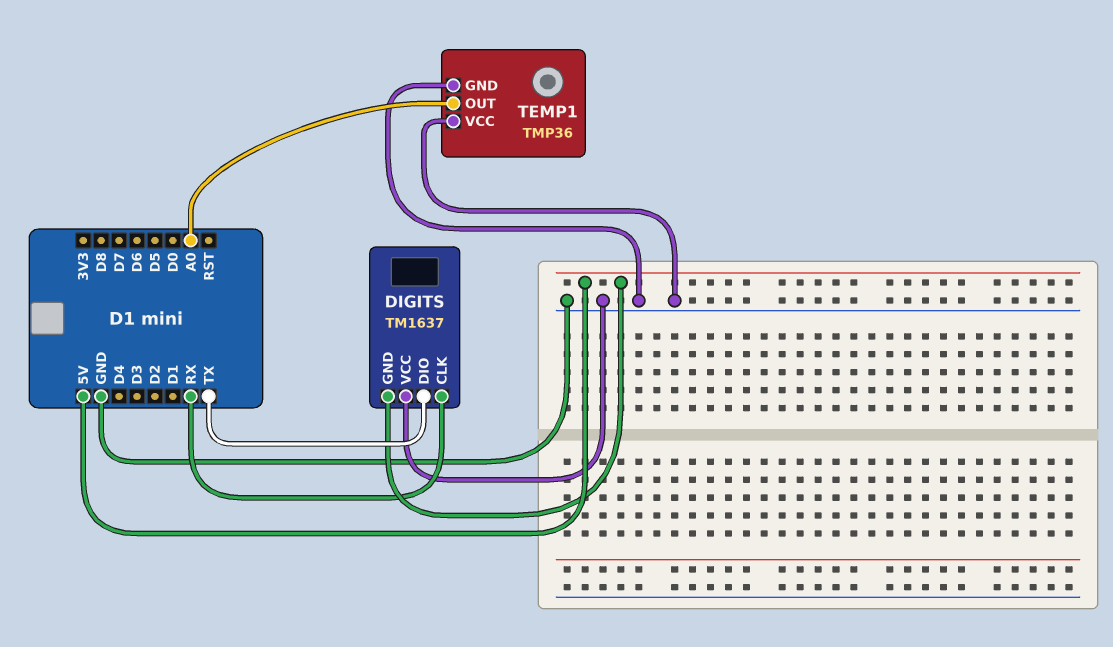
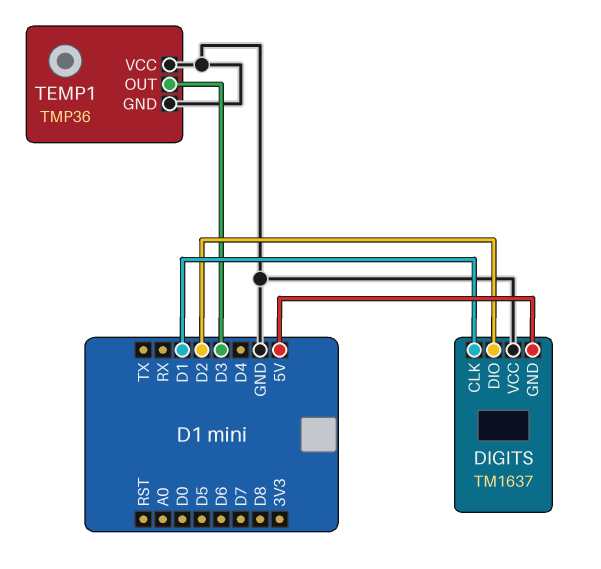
DIGITS pin CLK: RX -> D1
DIGITS pin DIO: TX -> D2
TEMP1 pin OUT: A0 -> D3

